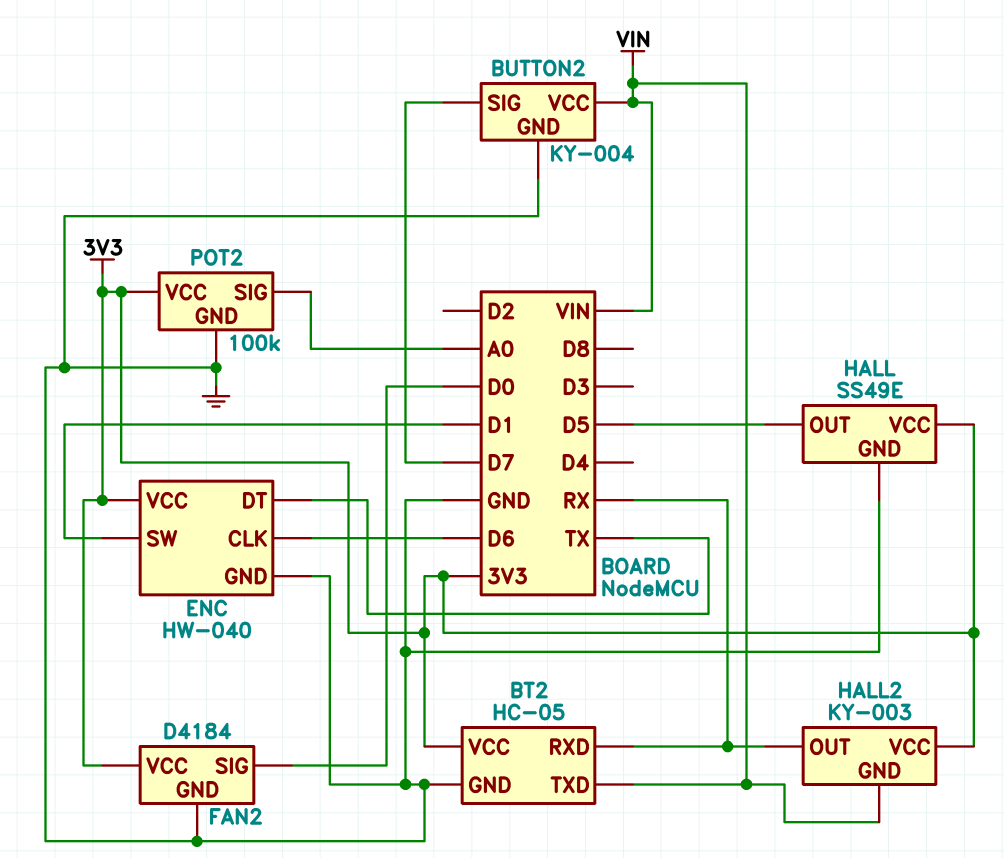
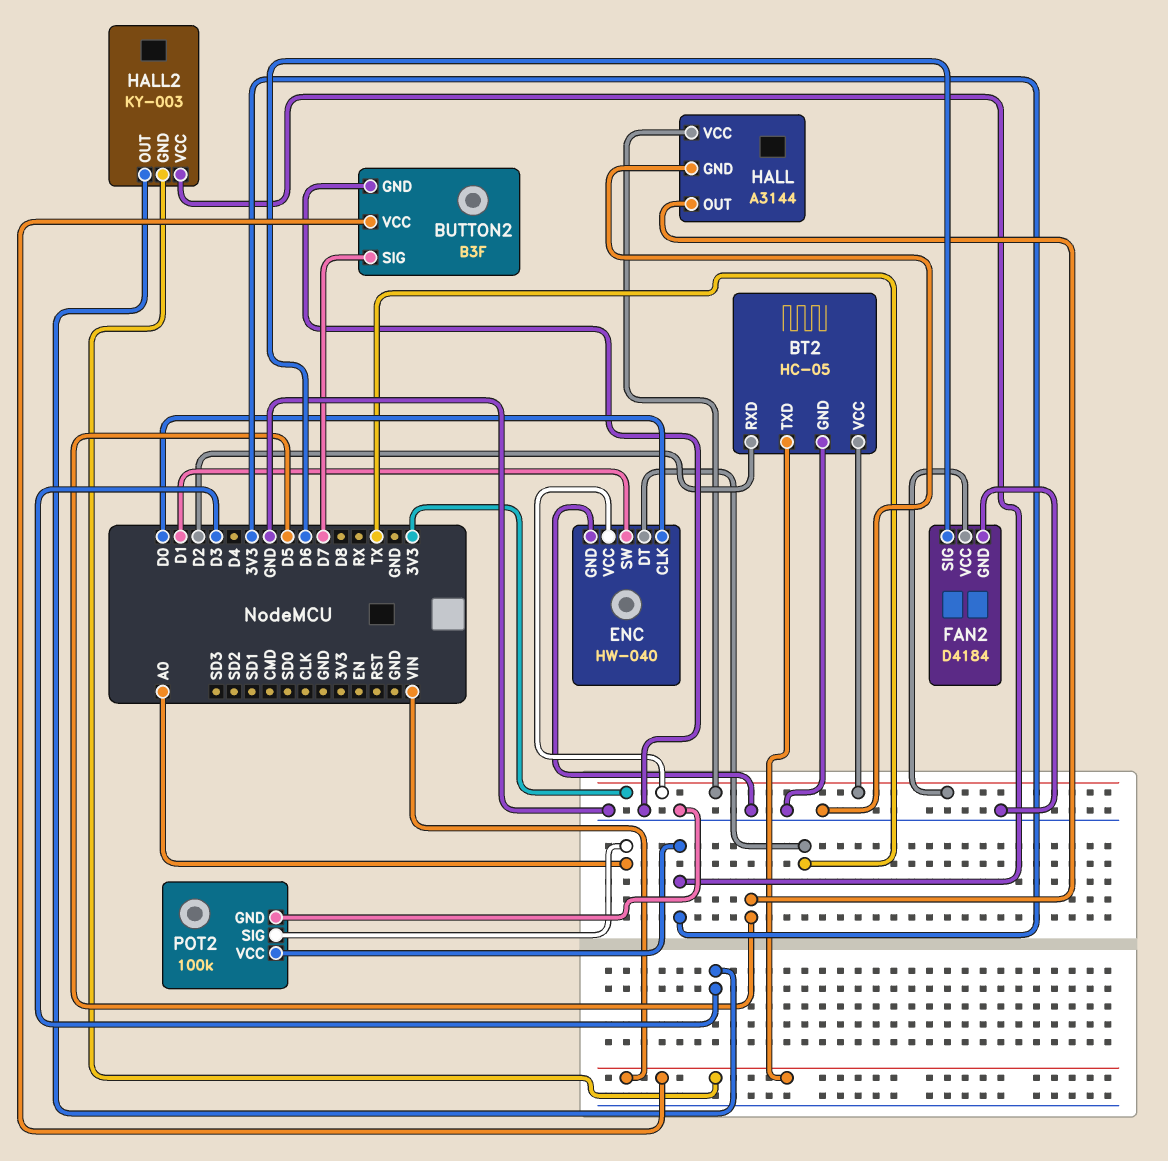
BT2 pin RXD: RX -> D2
BUTTON2: KY-004 -> B3F
ENC pin CLK: D6 -> D0
FAN2 pin SIG: D0 -> D6
HALL: SS49E -> A3144
HALL2 pin OUT: RX -> D3

